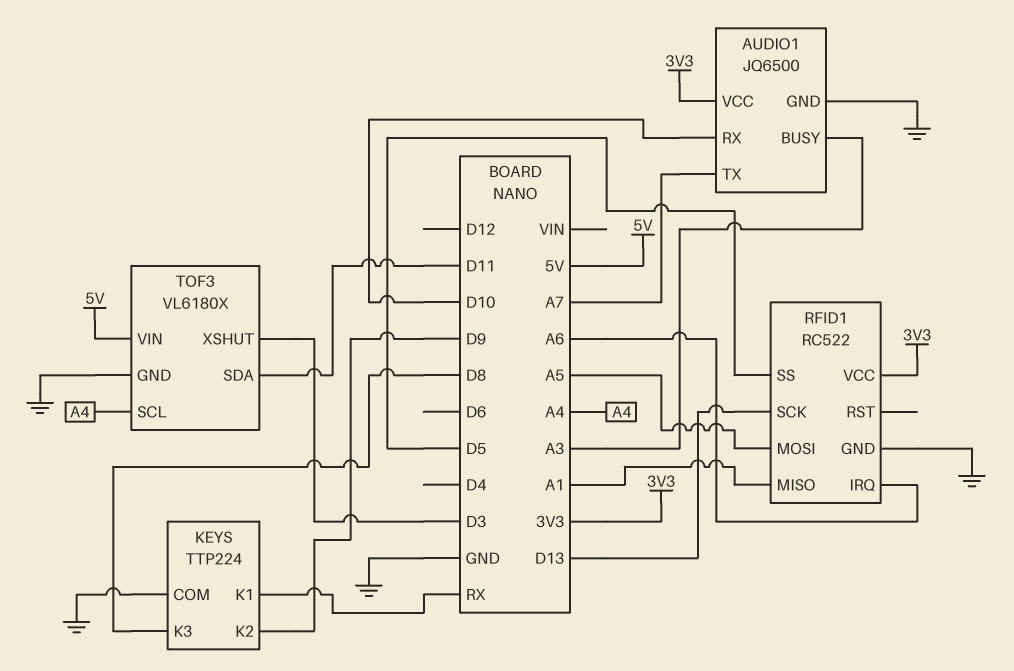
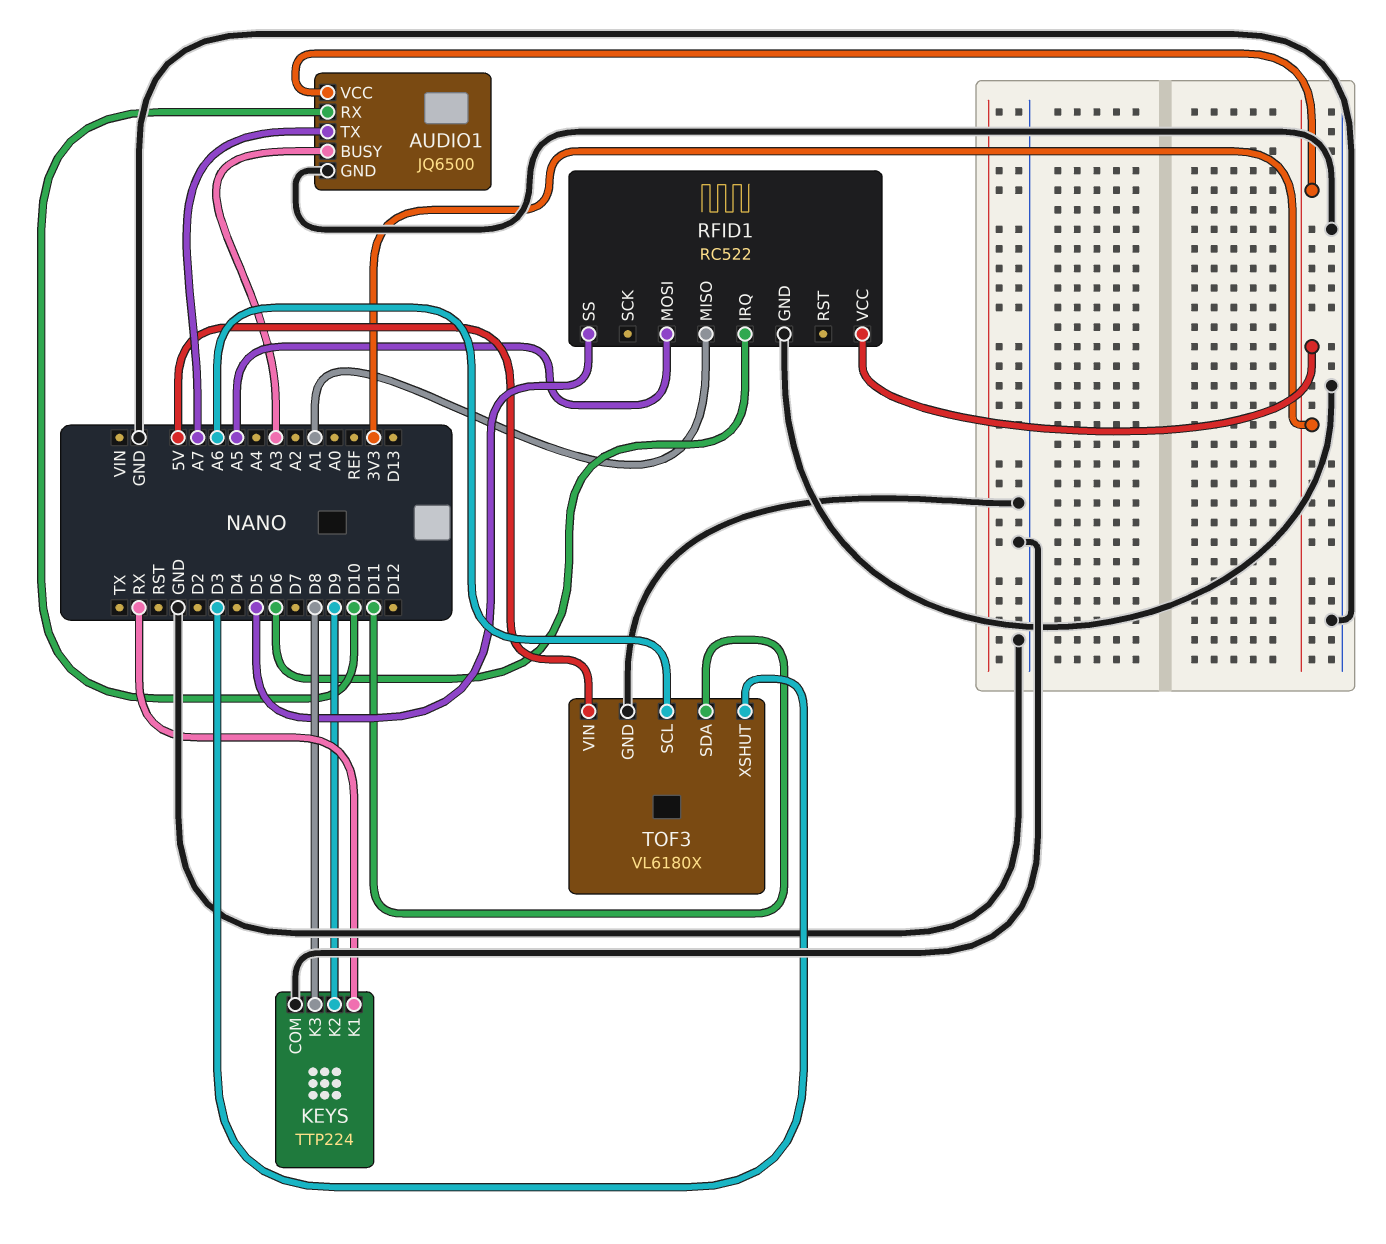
RFID1 pin IRQ: A6 -> D6
RFID1 pin SCK: D13 -> none
TOF3 pin SCL: A4 -> A6

